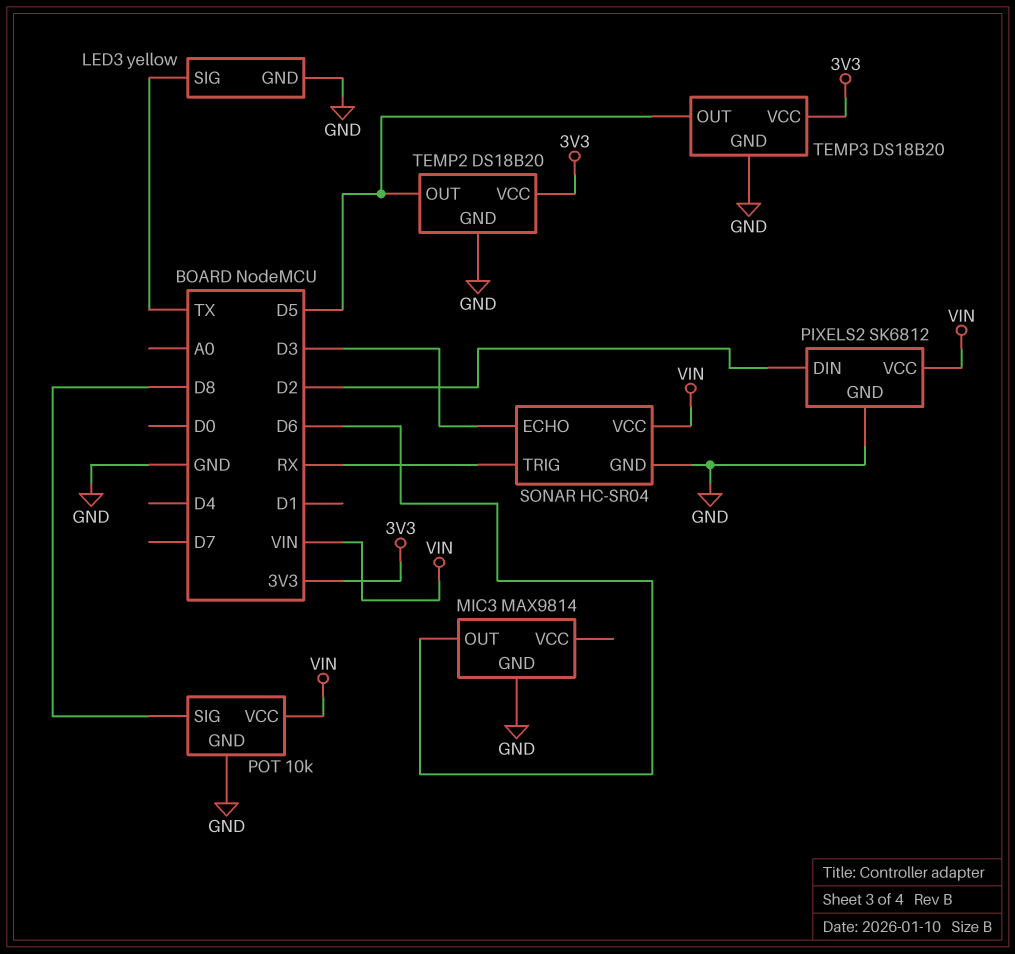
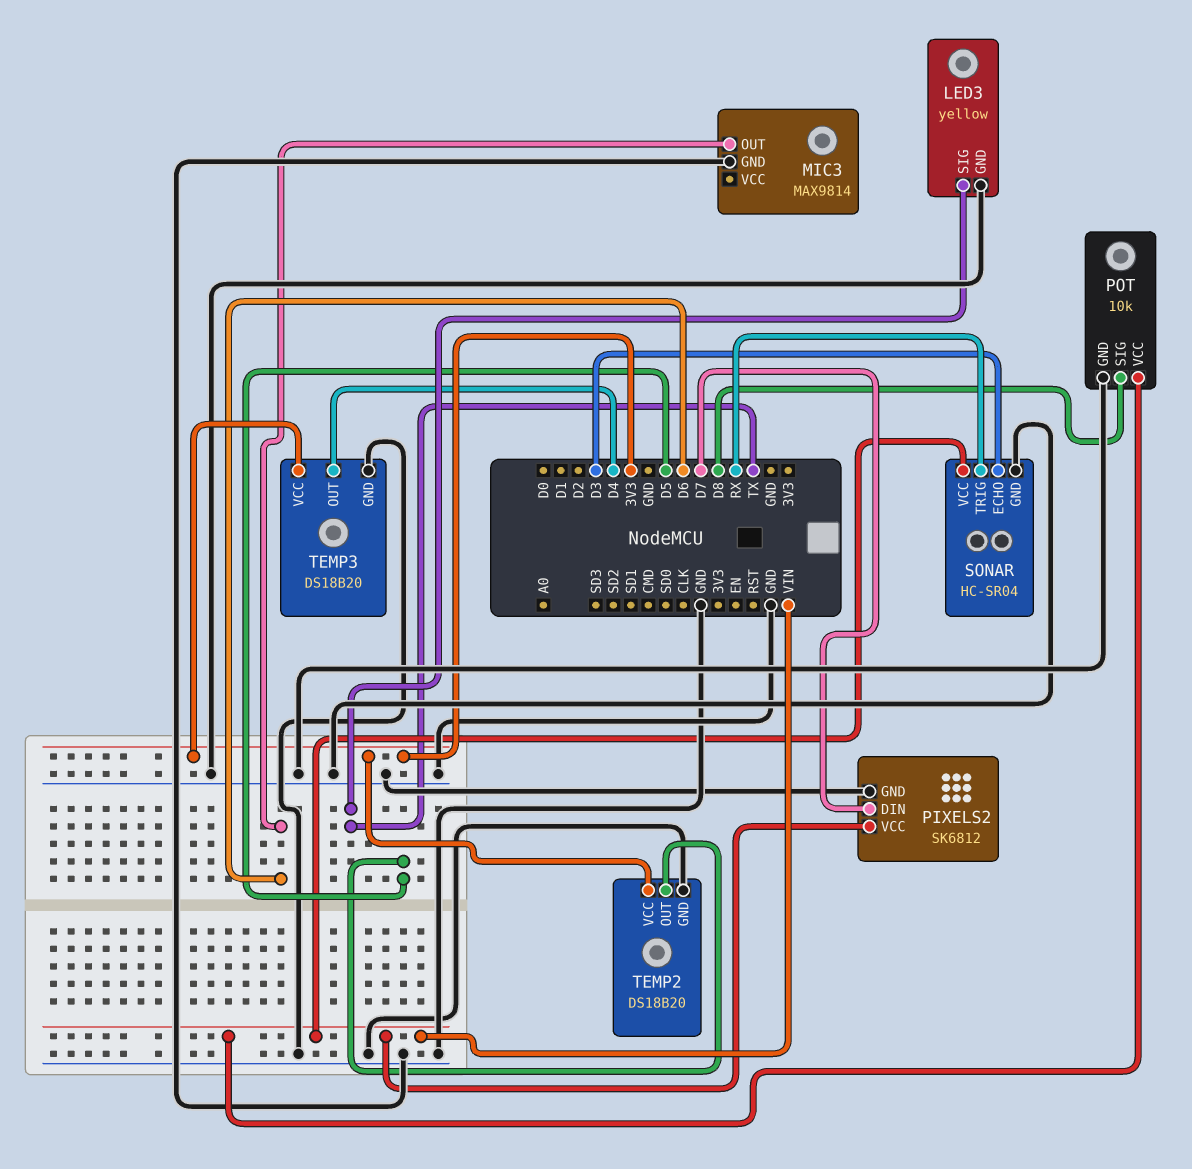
PIXELS2 pin DIN: D2 -> D7
TEMP3 pin OUT: D5 -> D4

